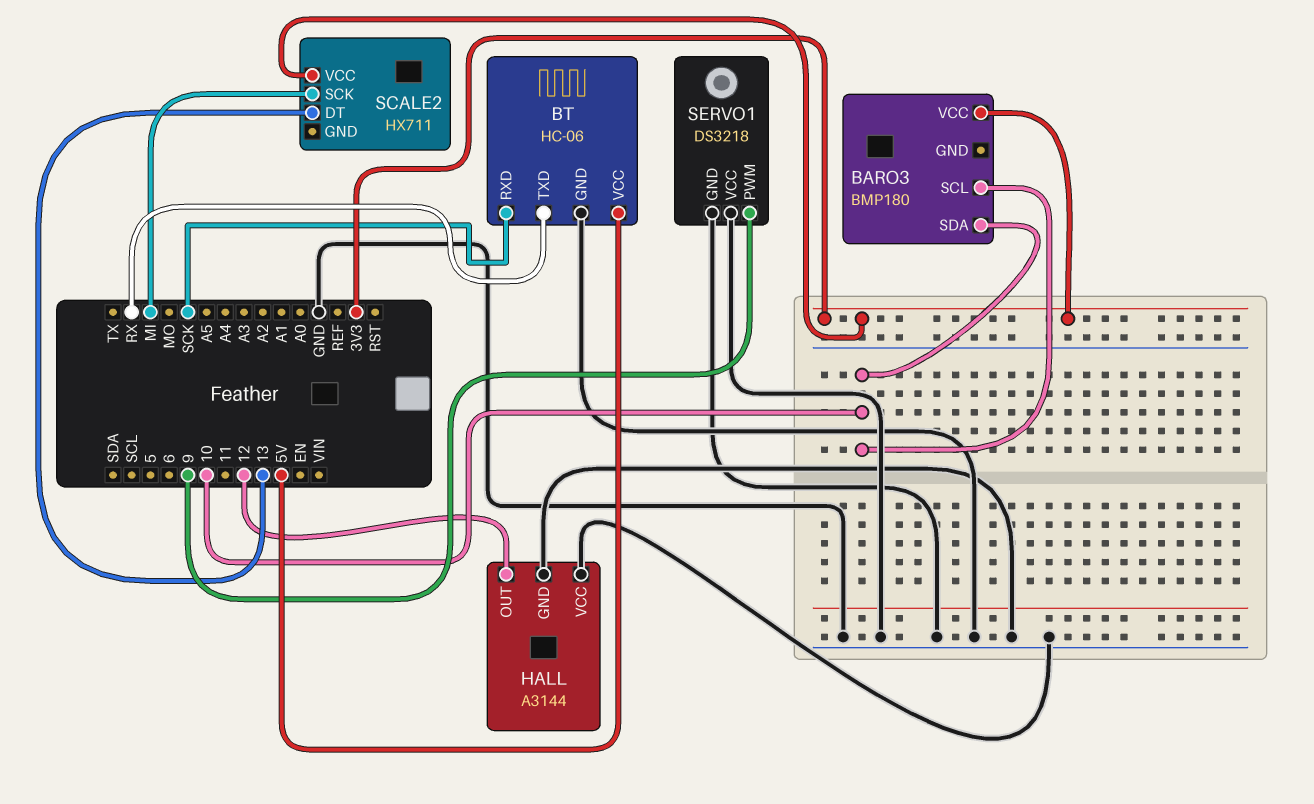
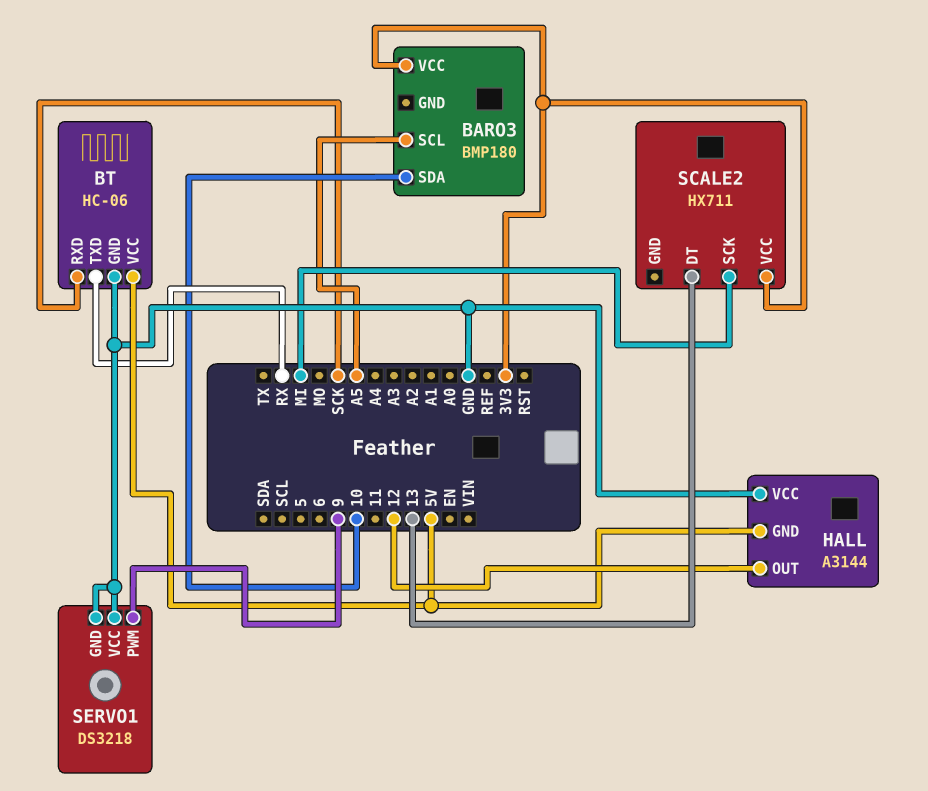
BARO3 pin SCL: 10 -> A5
HALL pin GND: GND -> 5V

